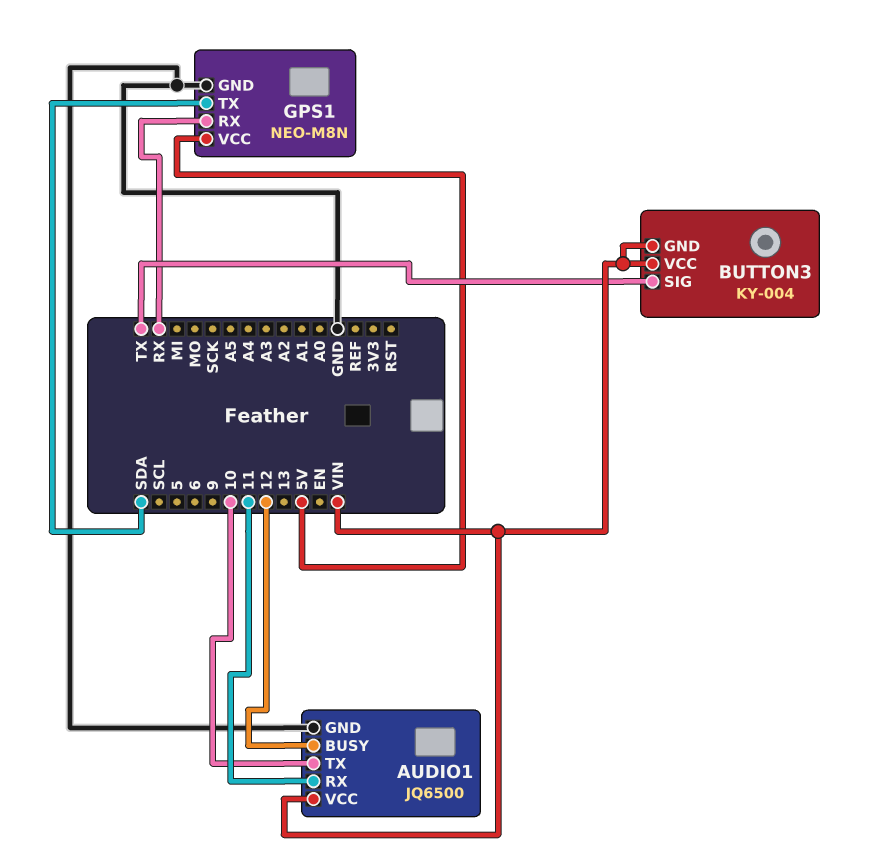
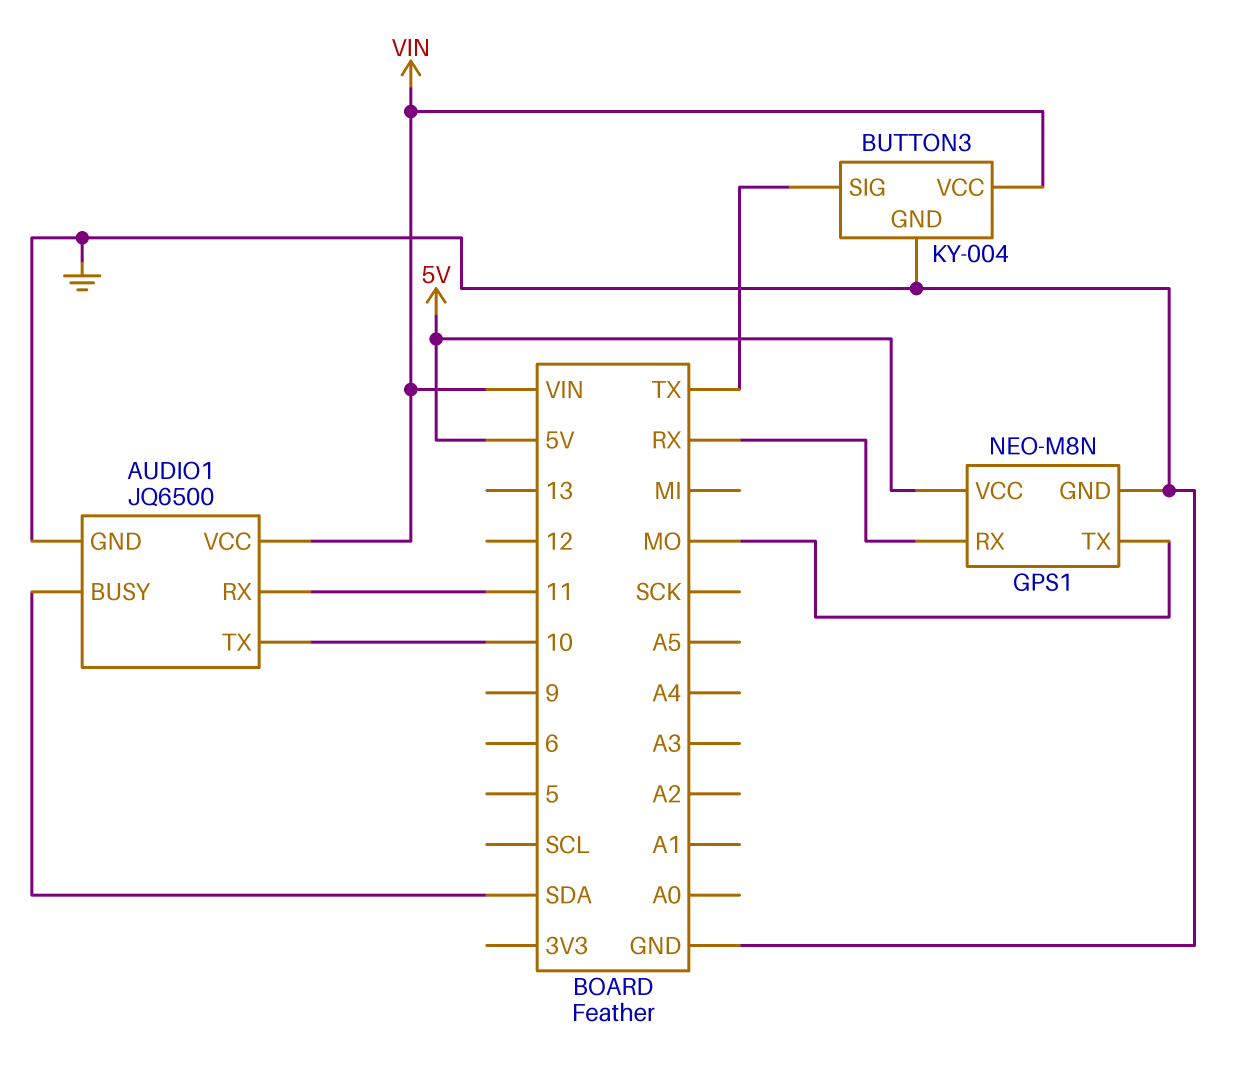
AUDIO1 pin BUSY: 12 -> SDA
BUTTON3 pin GND: VIN -> GND
GPS1 pin TX: SDA -> MO

